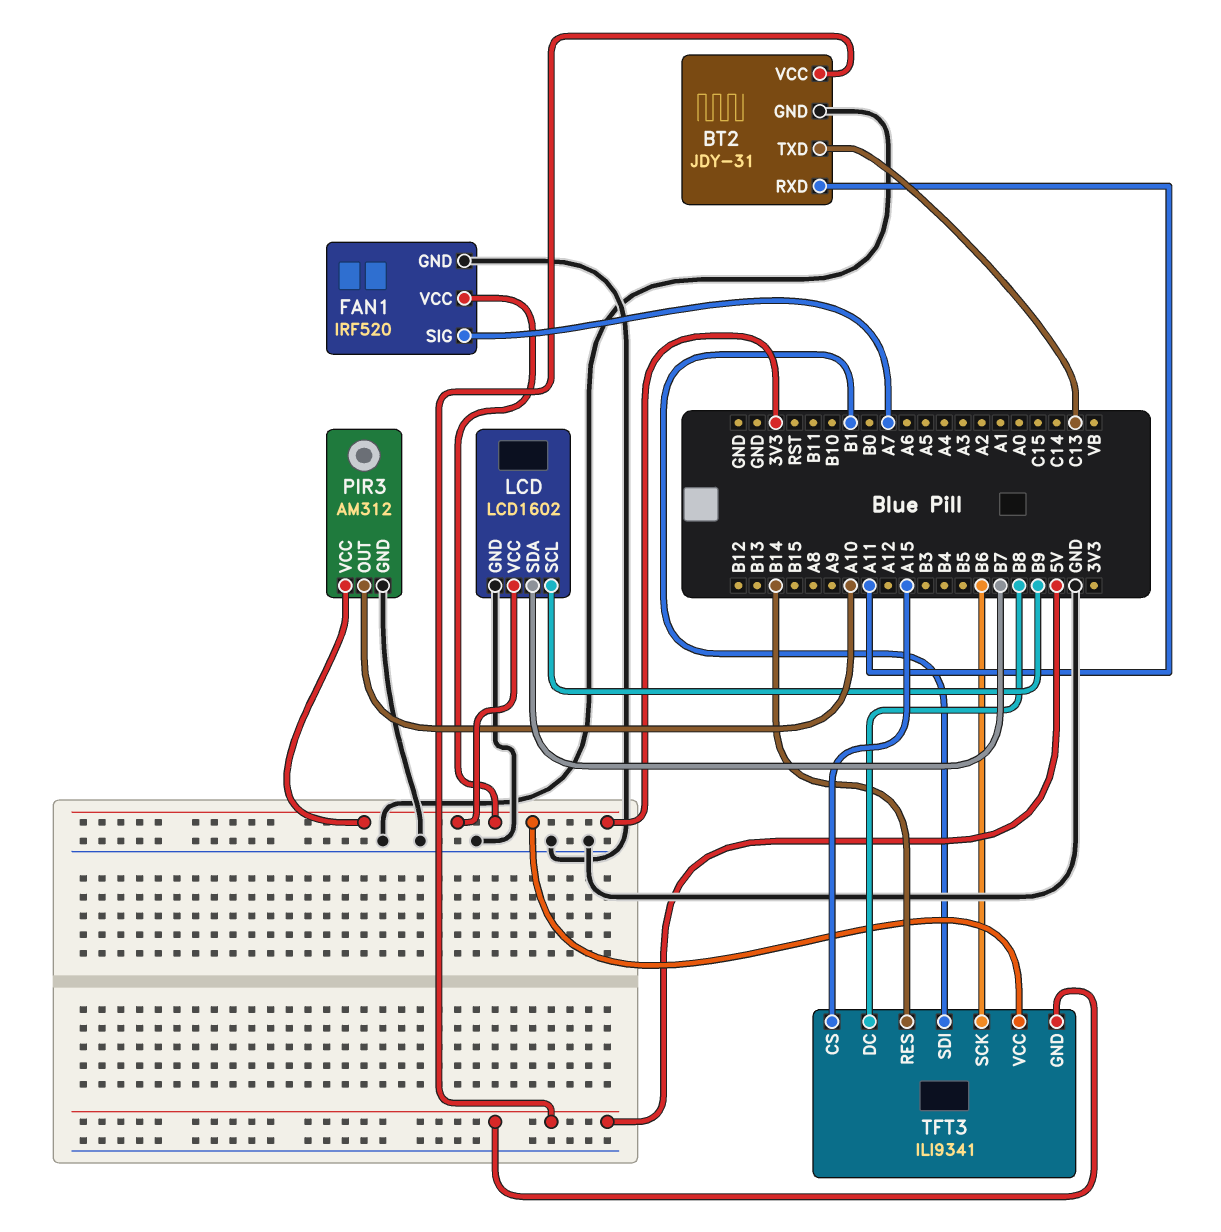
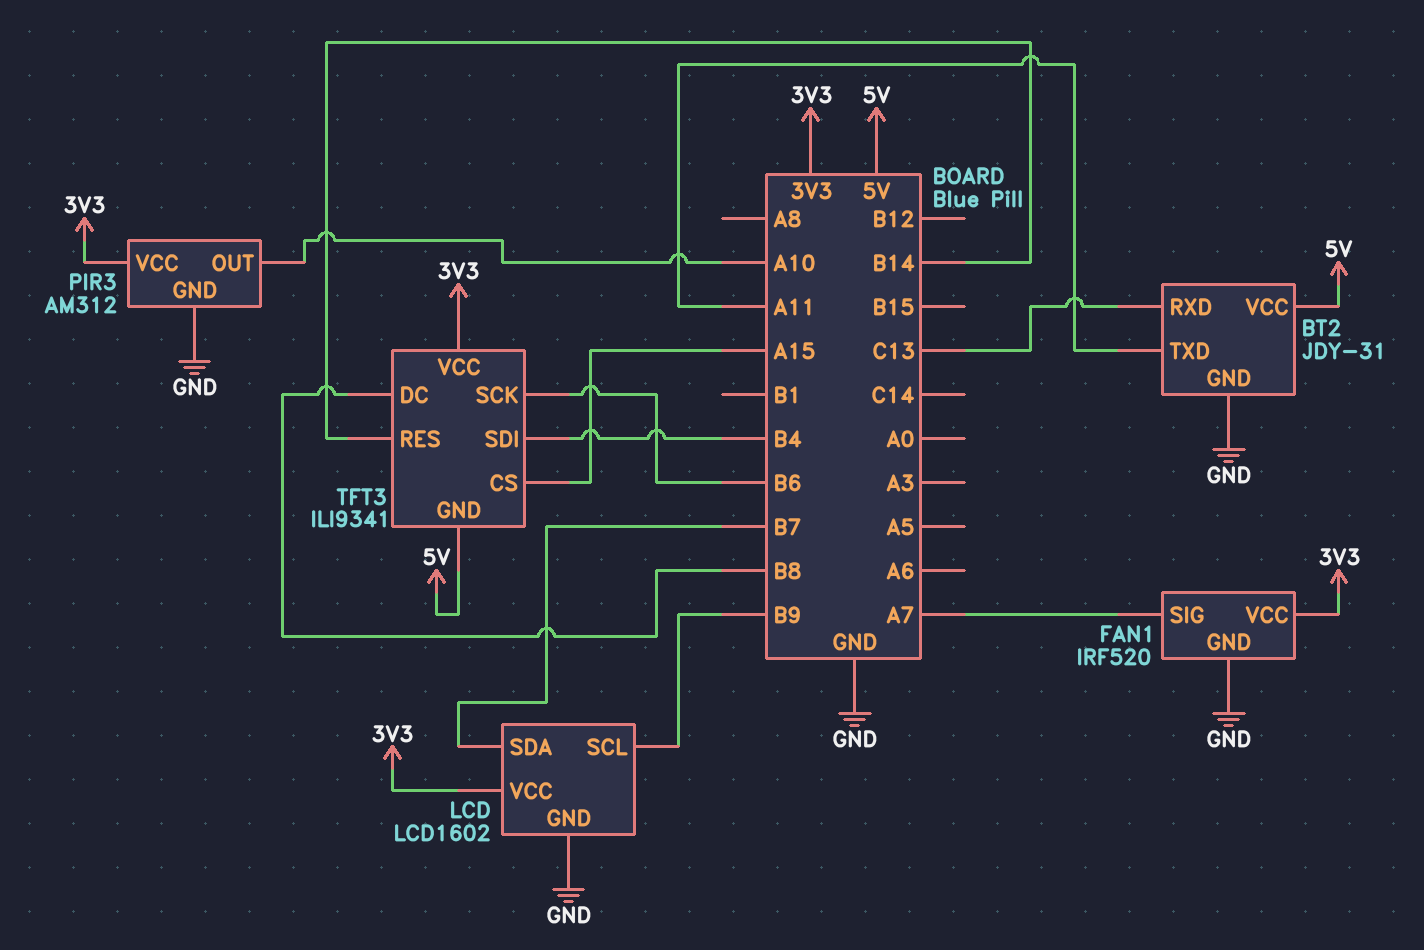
BT2 pin RXD: A11 -> C13
BT2 pin TXD: C13 -> A11
TFT3 pin SDI: B1 -> B4

